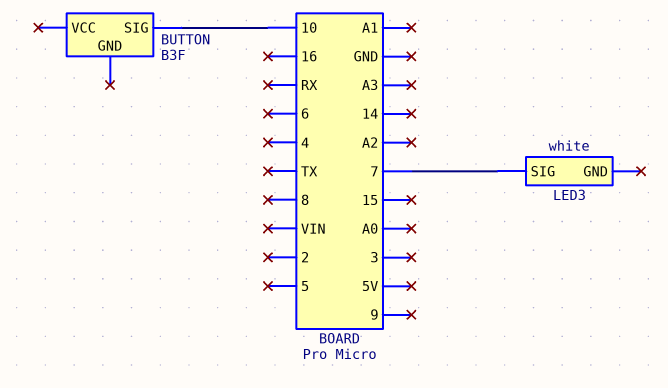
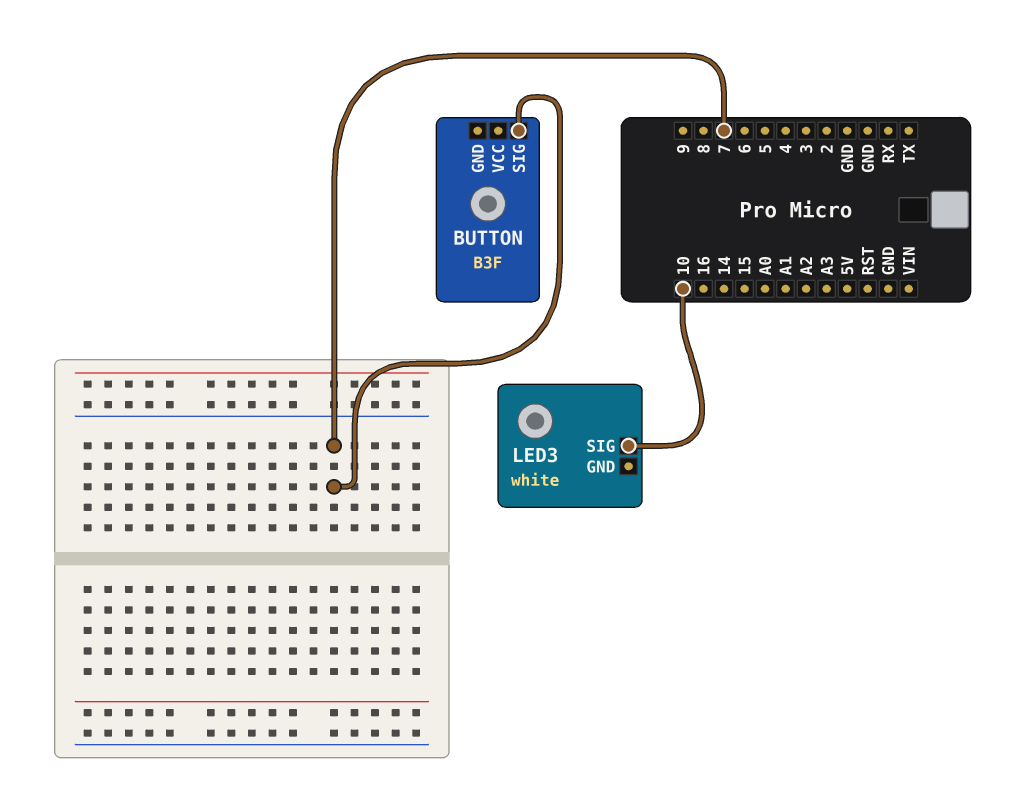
BUTTON pin SIG: 10 -> 7
LED3 pin SIG: 7 -> 10

